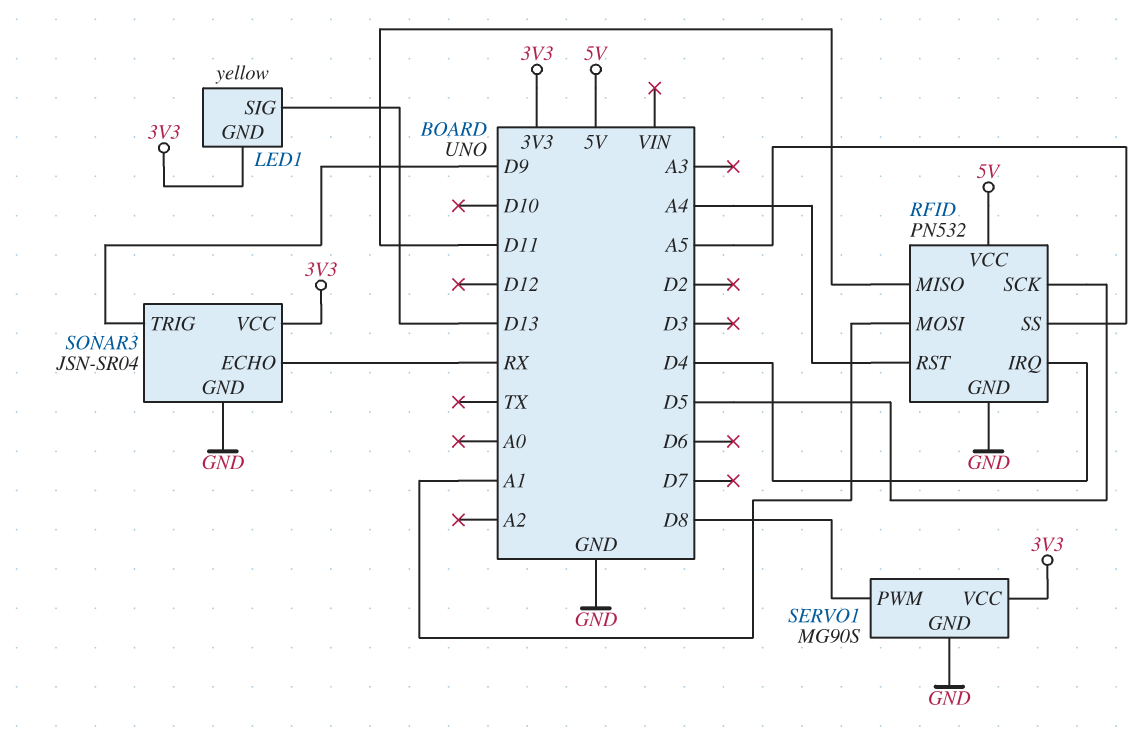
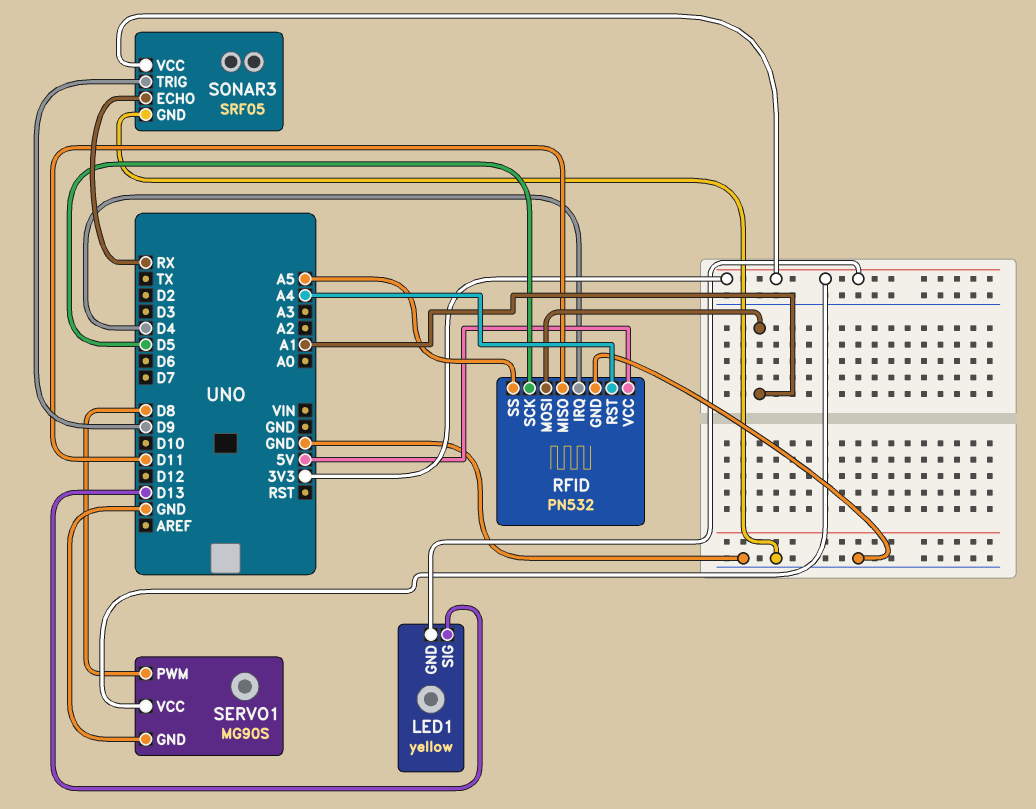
SONAR3: JSN-SR04 -> SRF05

